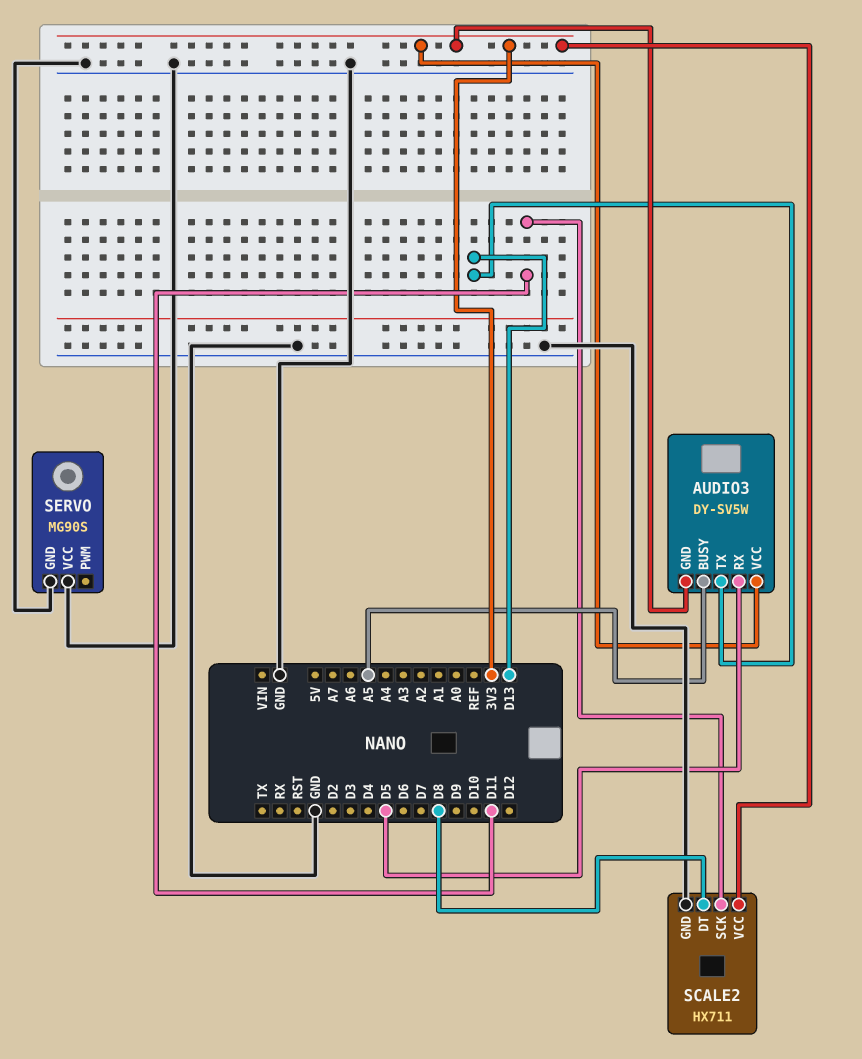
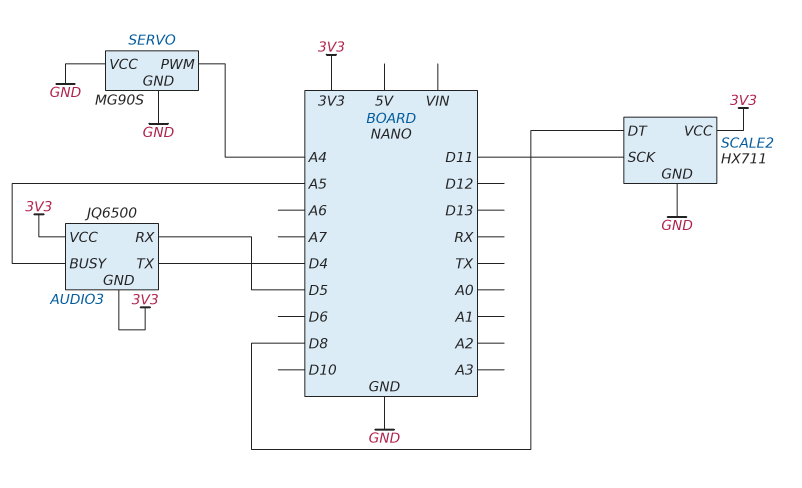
AUDIO3: DY-SV5W -> JQ6500
AUDIO3 pin TX: D13 -> D4
SERVO pin PWM: none -> A4

